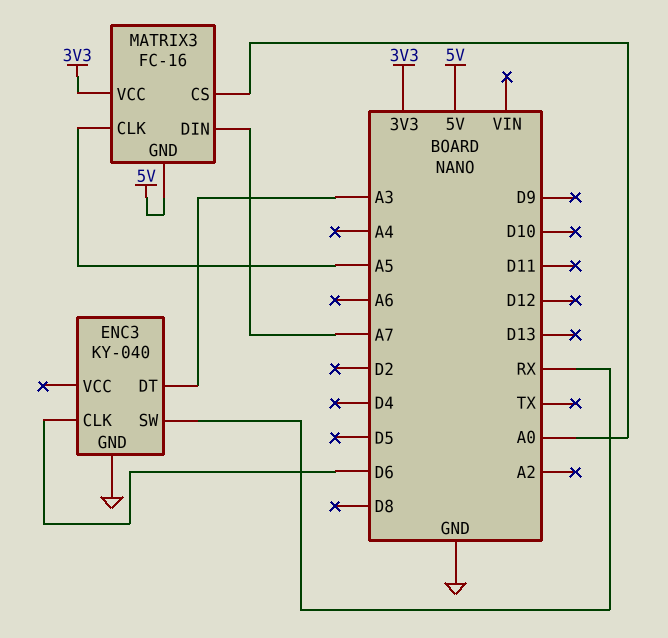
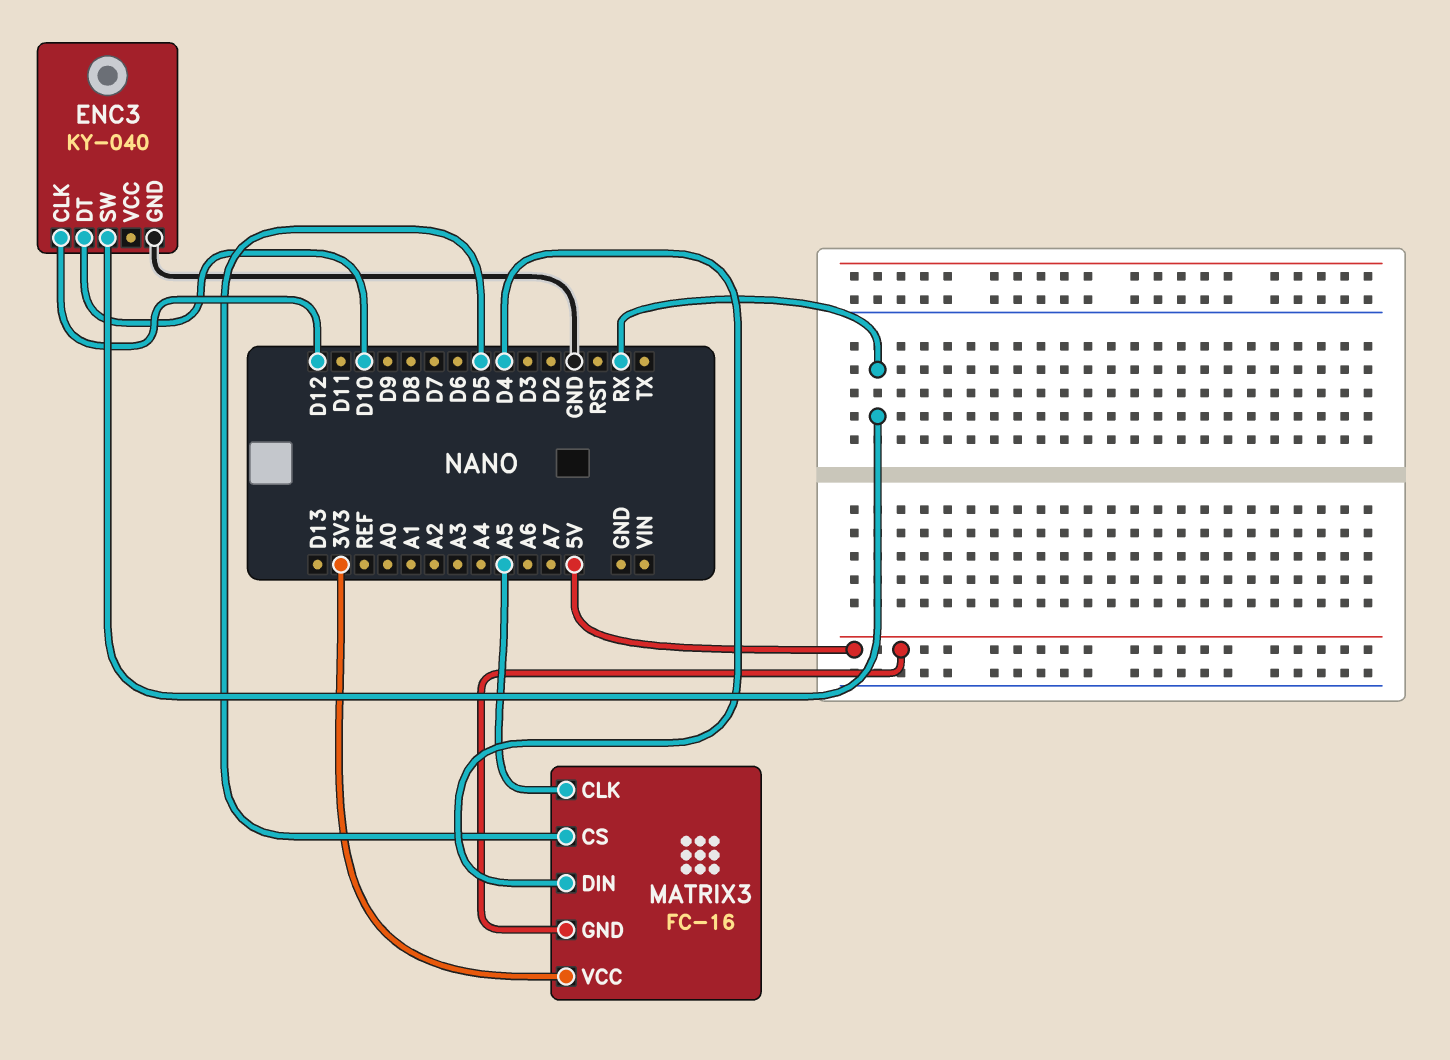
ENC3 pin CLK: D6 -> D12
ENC3 pin DT: A3 -> D10
MATRIX3 pin CS: A0 -> D5
MATRIX3 pin DIN: A7 -> D4

